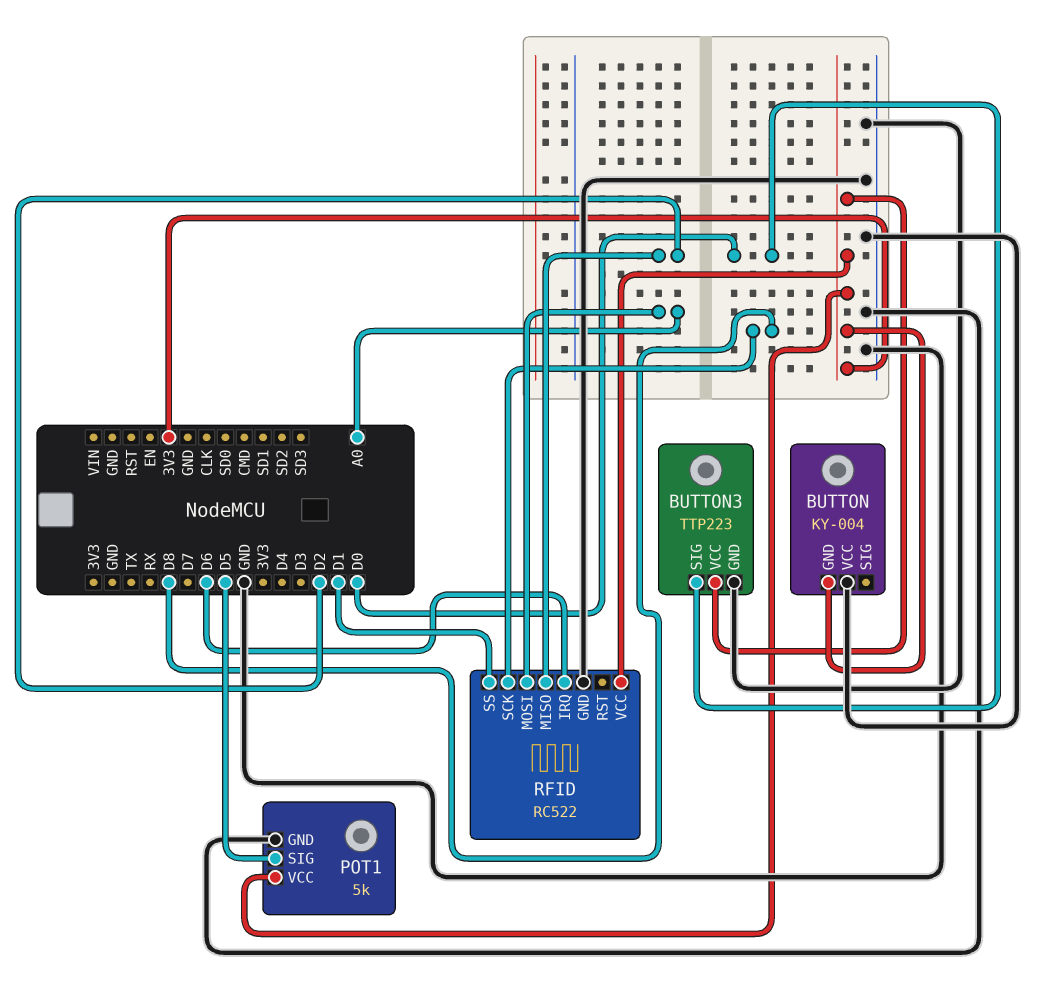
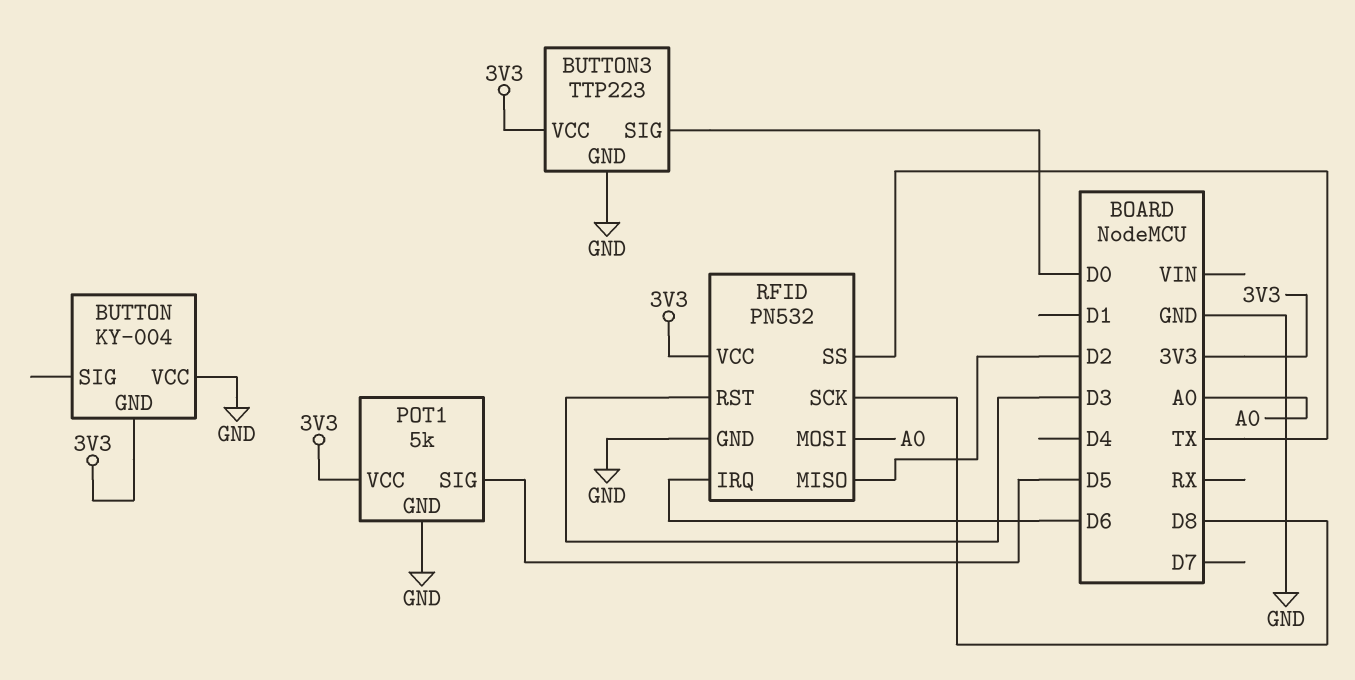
RFID: RC522 -> PN532
RFID pin RST: none -> D3
RFID pin SS: D1 -> TX

